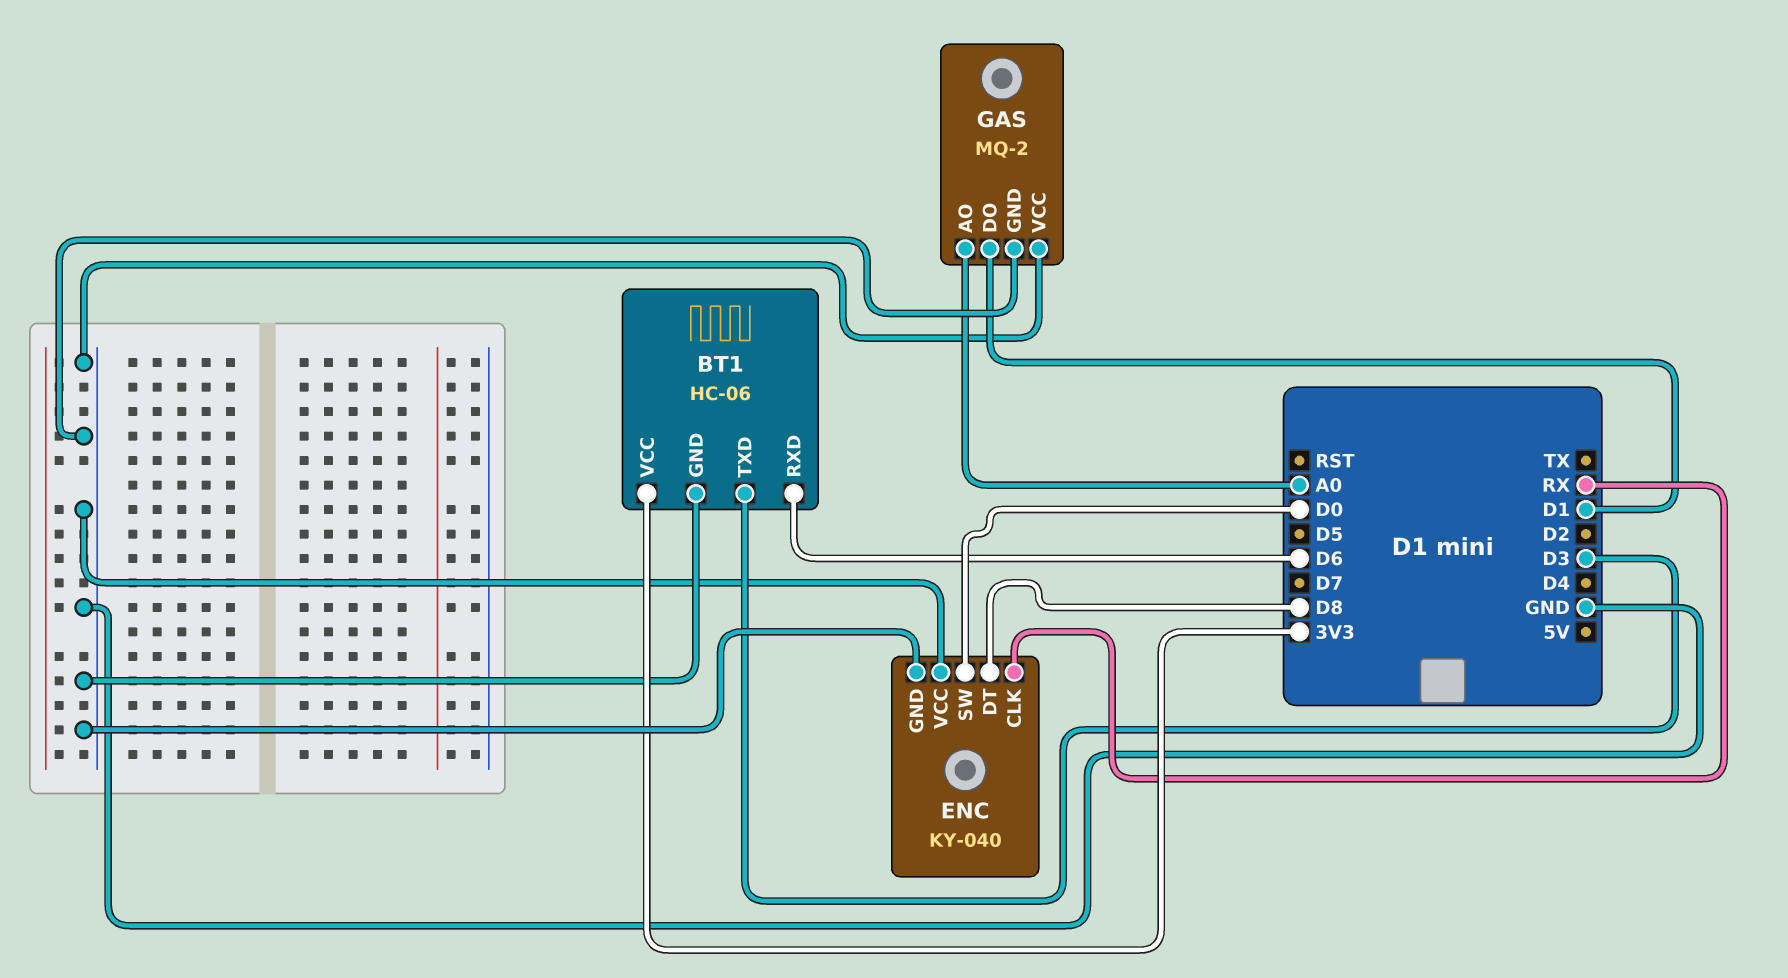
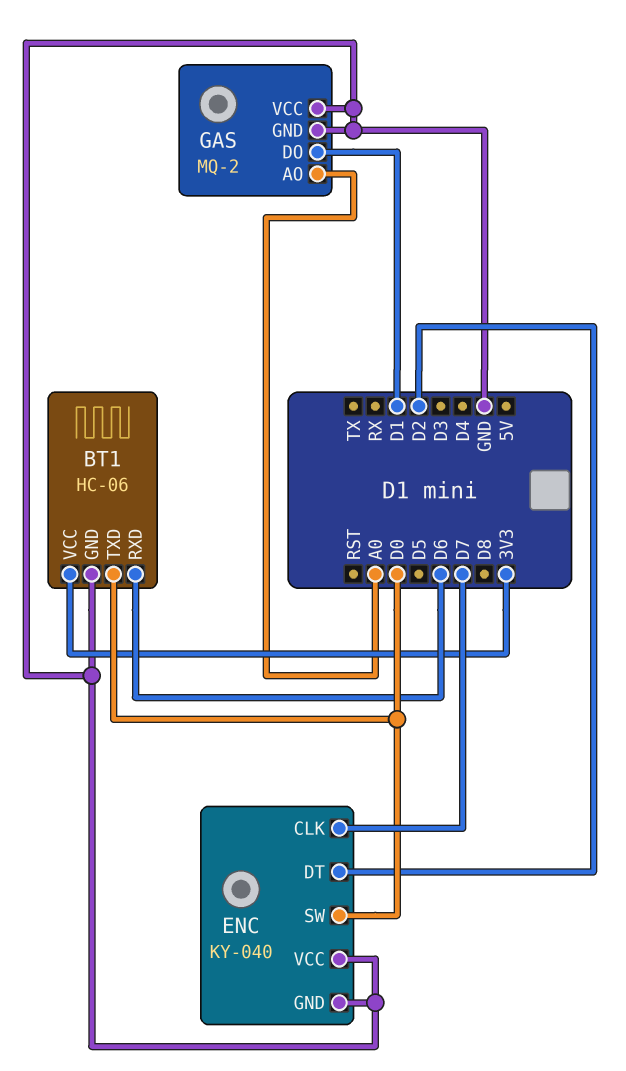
BT1 pin TXD: D3 -> D0
ENC pin CLK: RX -> D7
ENC pin DT: D8 -> D2

